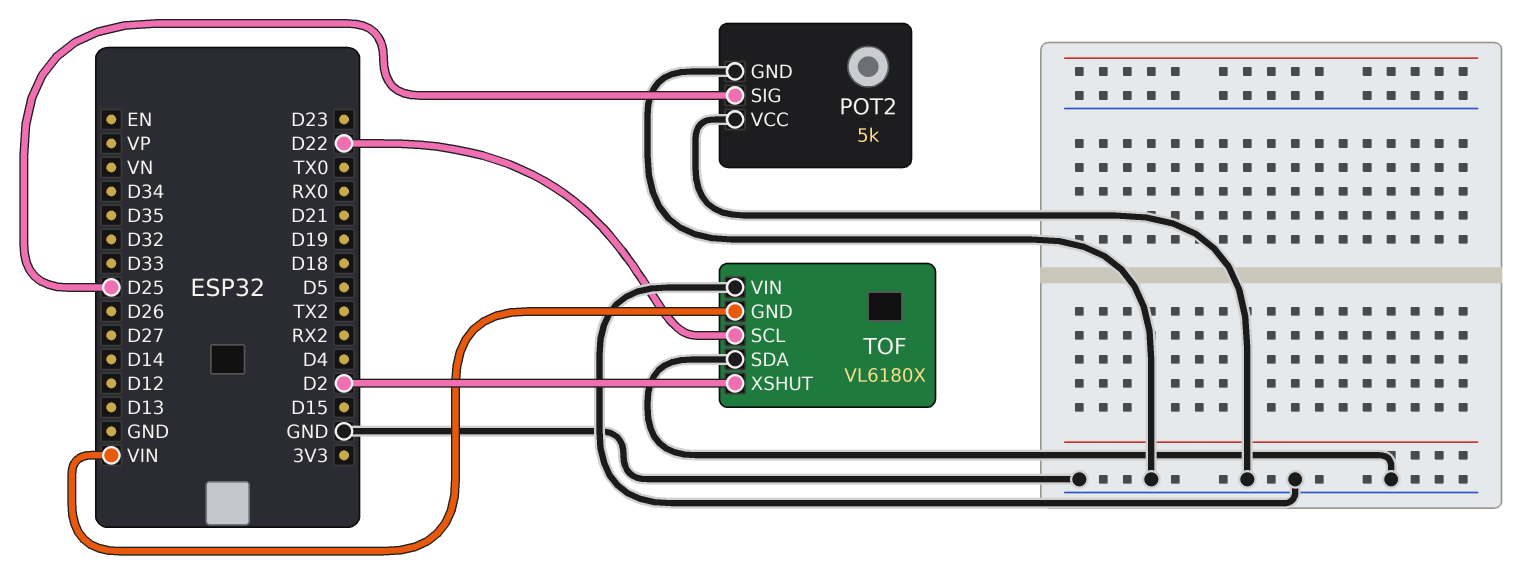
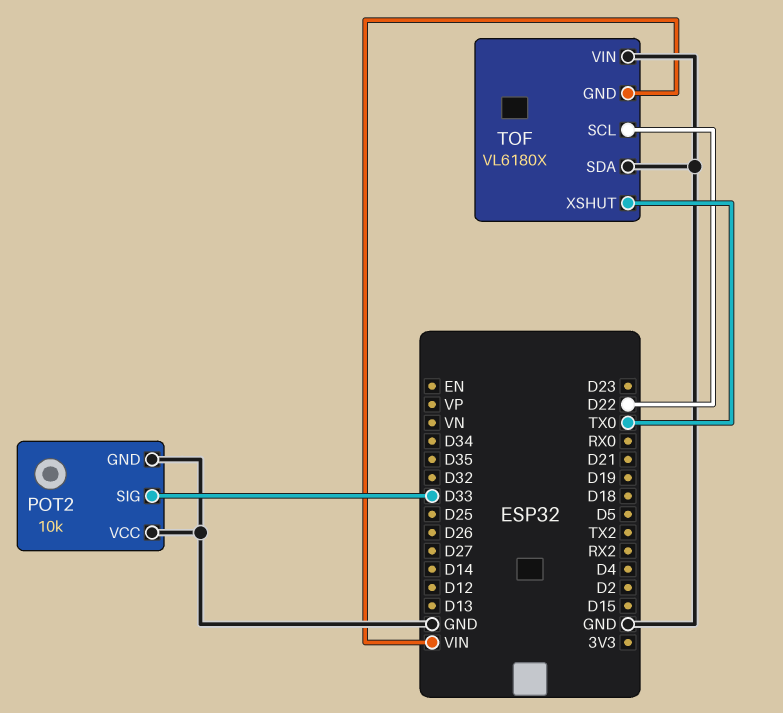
POT2: 5k -> 10k
POT2 pin SIG: D25 -> D33
TOF pin XSHUT: D2 -> TX0

